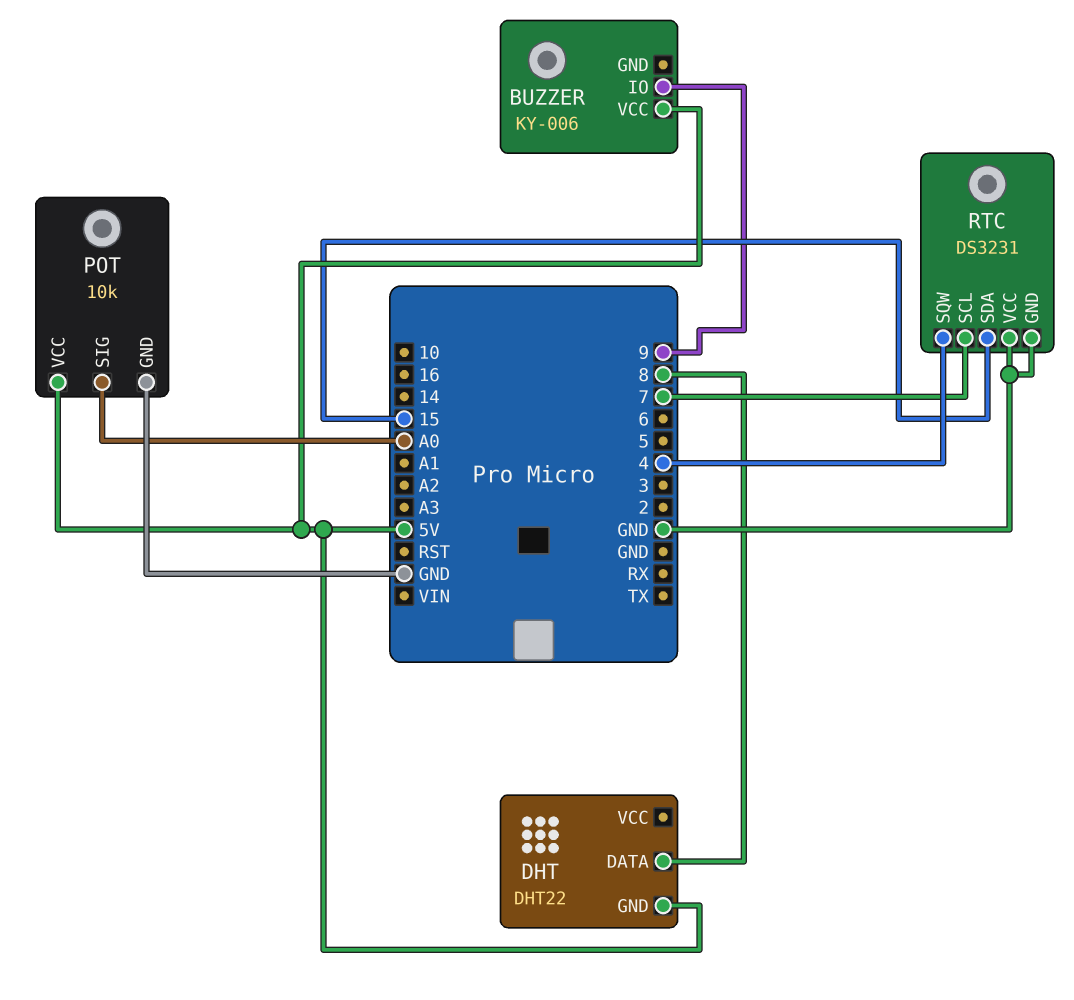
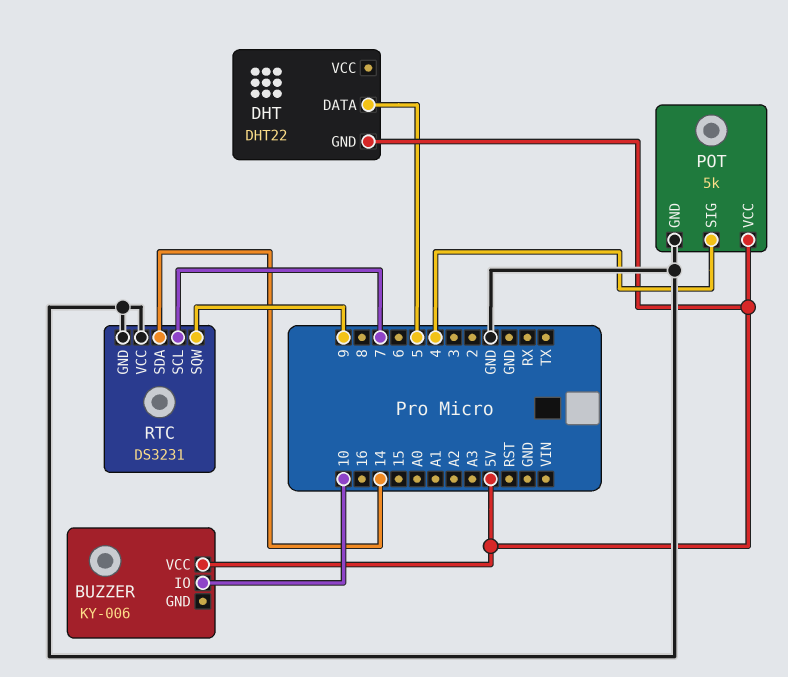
BUZZER pin IO: 9 -> 10
DHT pin DATA: 8 -> 5
POT: 10k -> 5k
POT pin SIG: A0 -> 4
RTC pin SDA: 15 -> 14
RTC pin SQW: 4 -> 9

